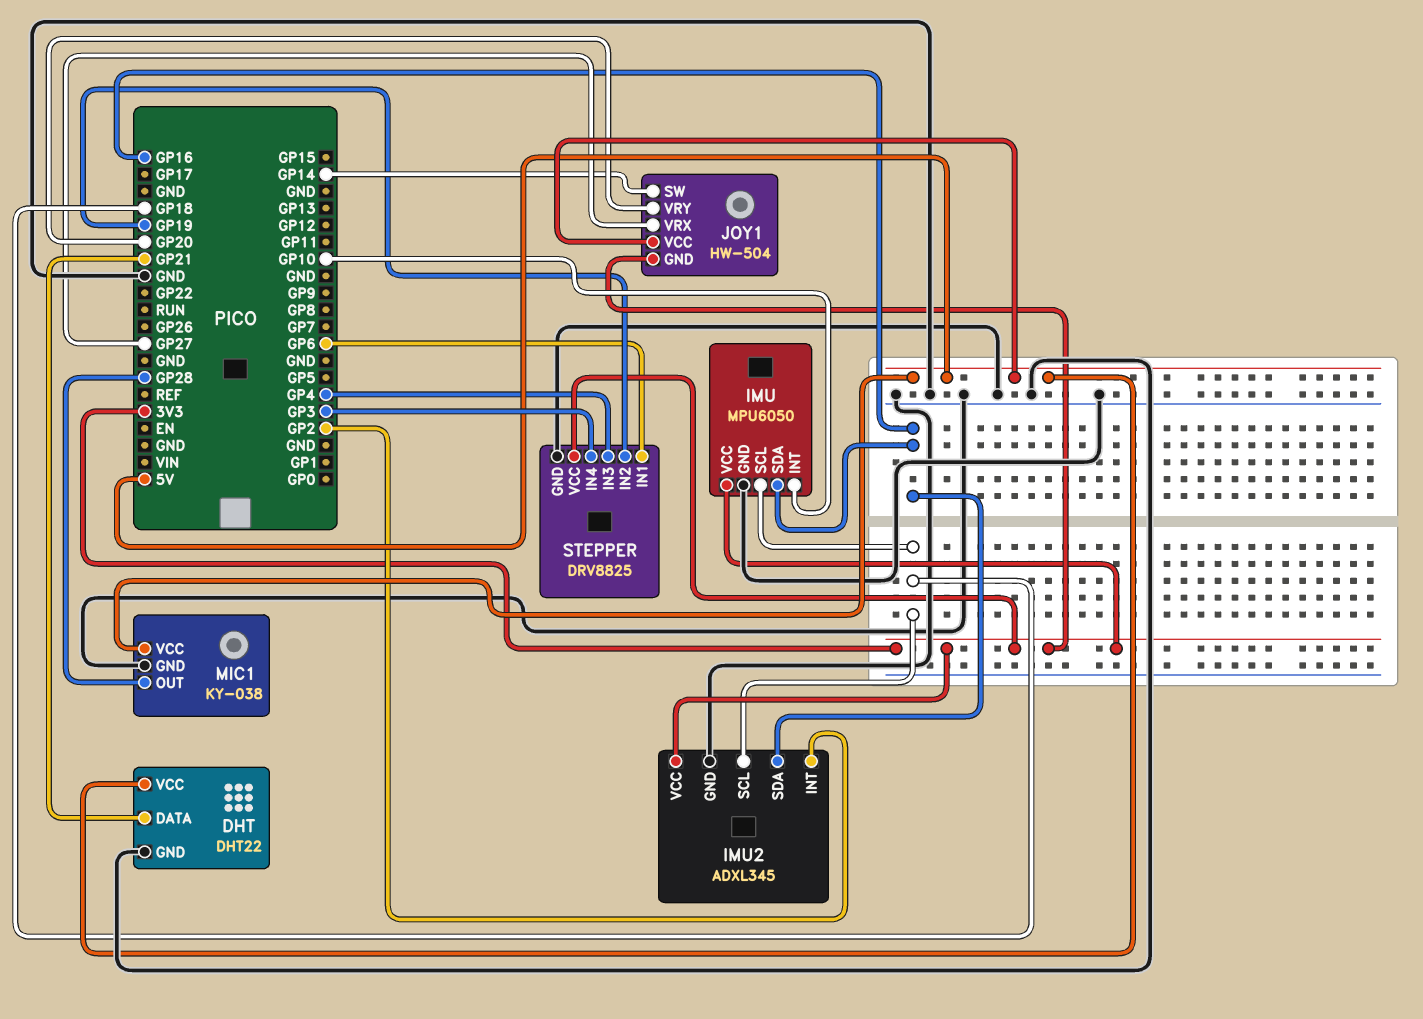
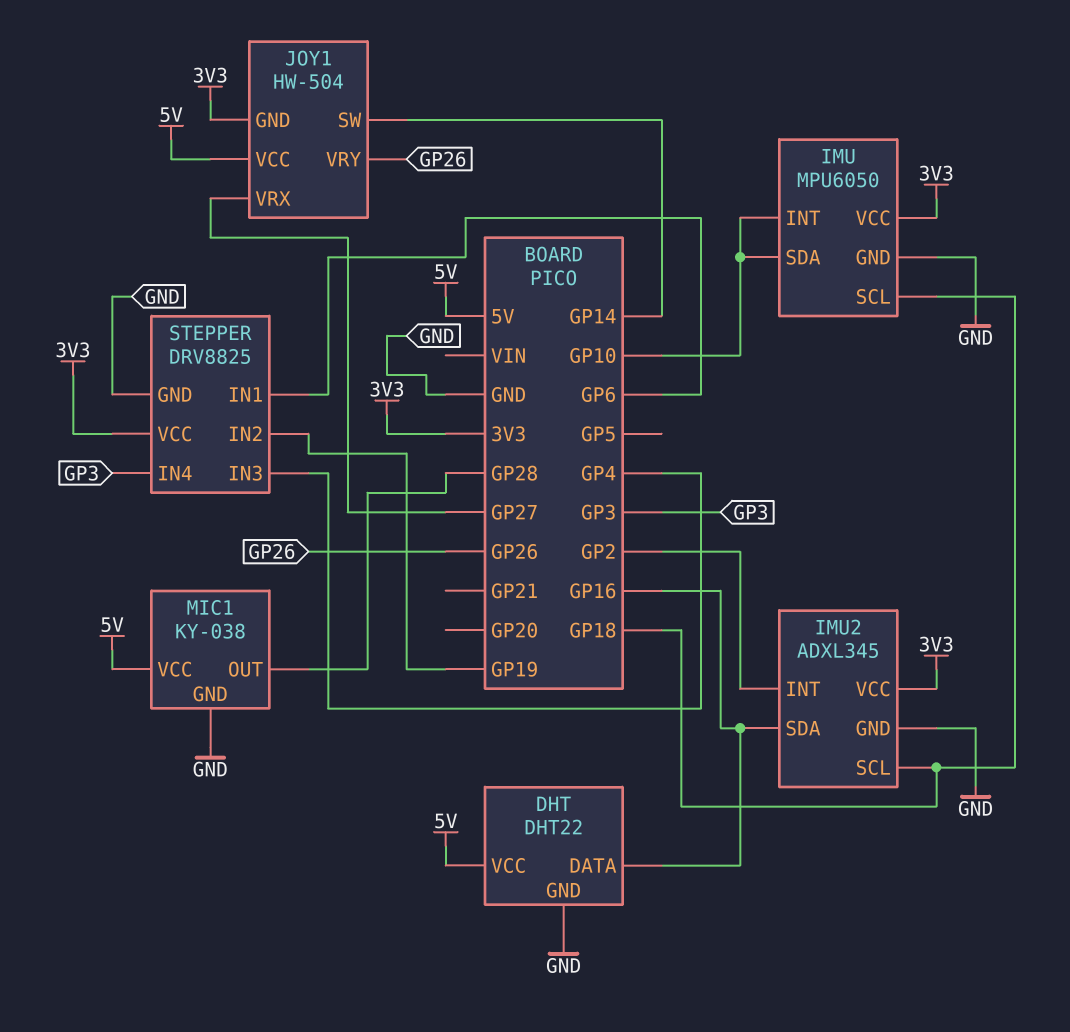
DHT pin DATA: GP21 -> GP16
IMU pin SDA: GP16 -> GP10
JOY1 pin VRY: GP20 -> GP26

